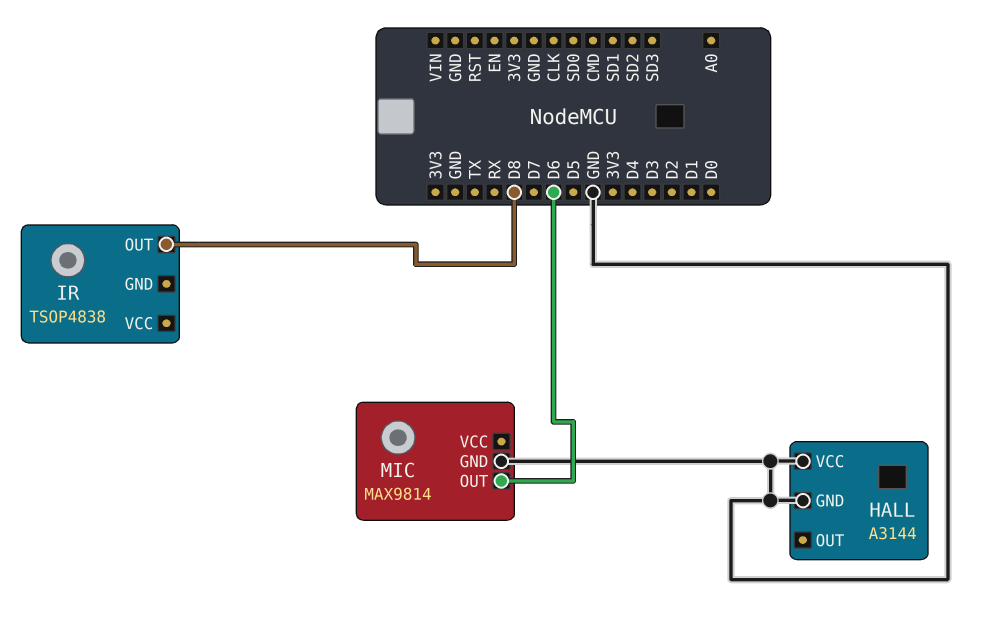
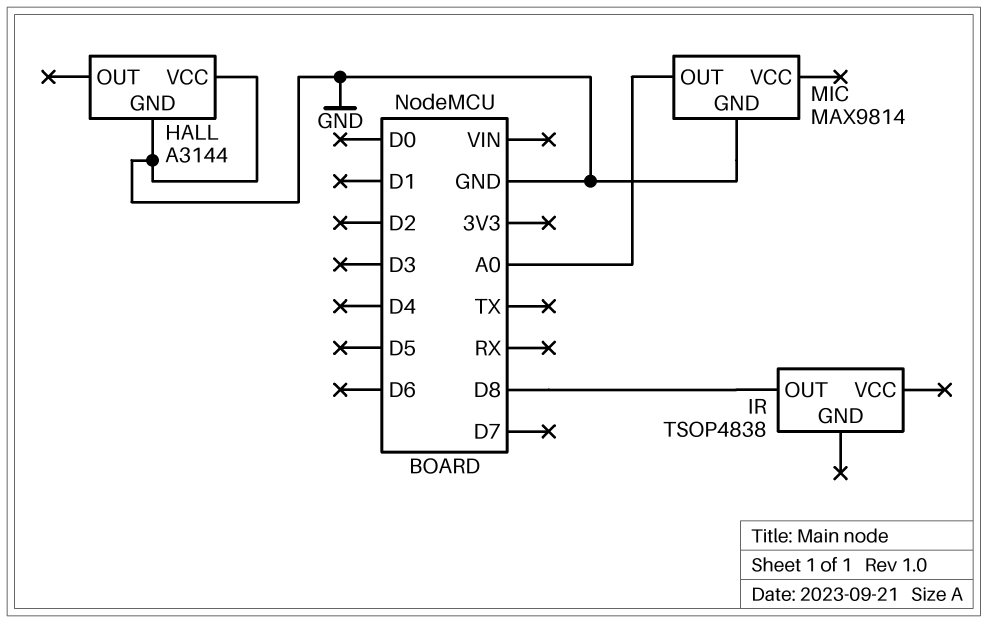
MIC pin OUT: D6 -> A0

